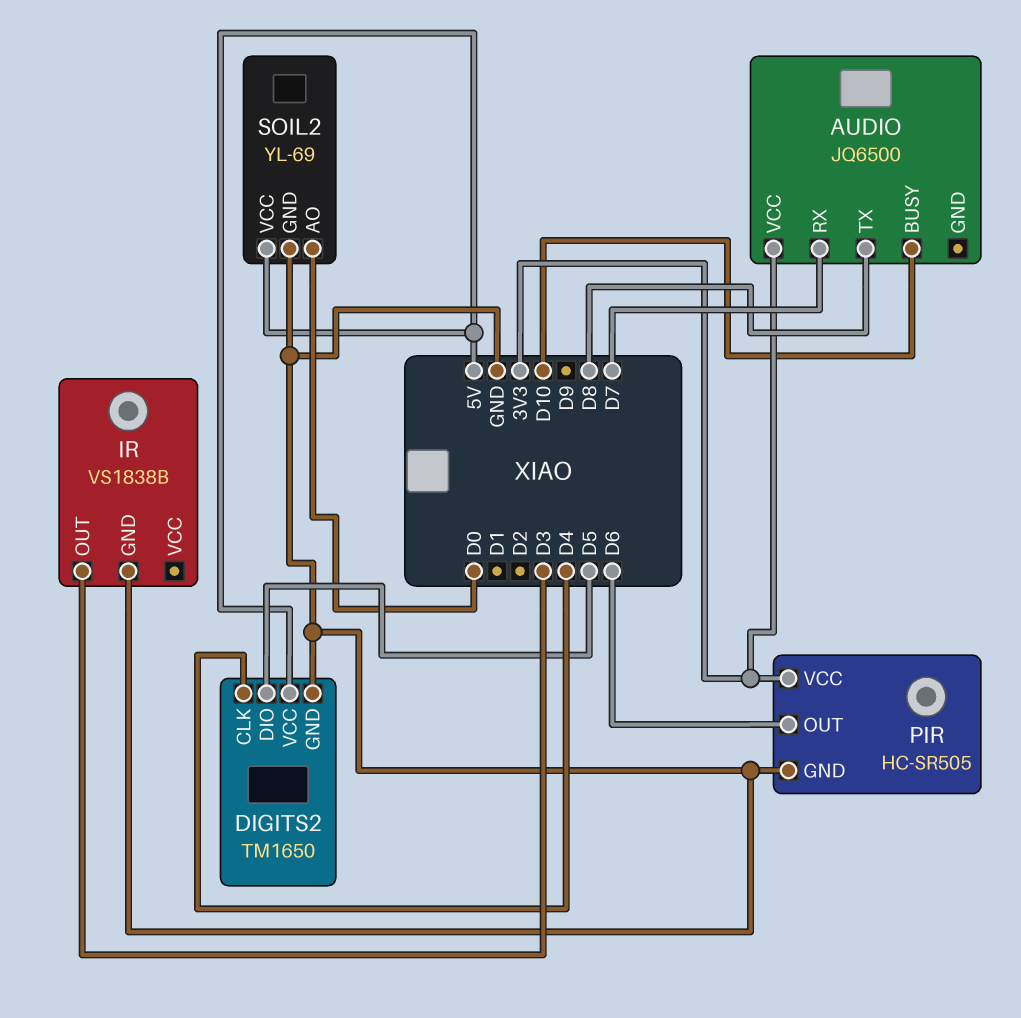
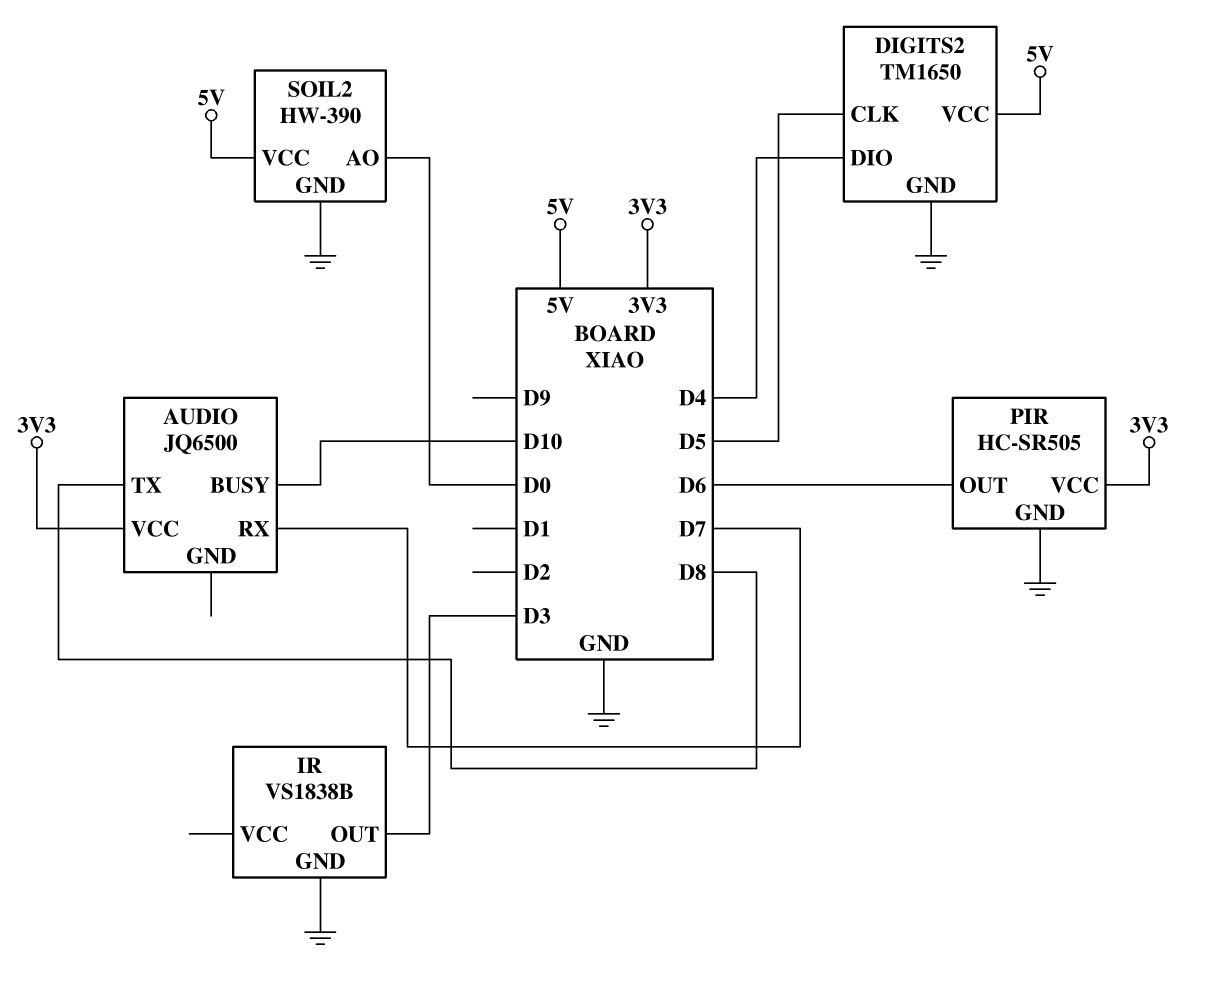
DIGITS2 pin CLK: D4 -> D5
DIGITS2 pin DIO: D5 -> D4
SOIL2: YL-69 -> HW-390

